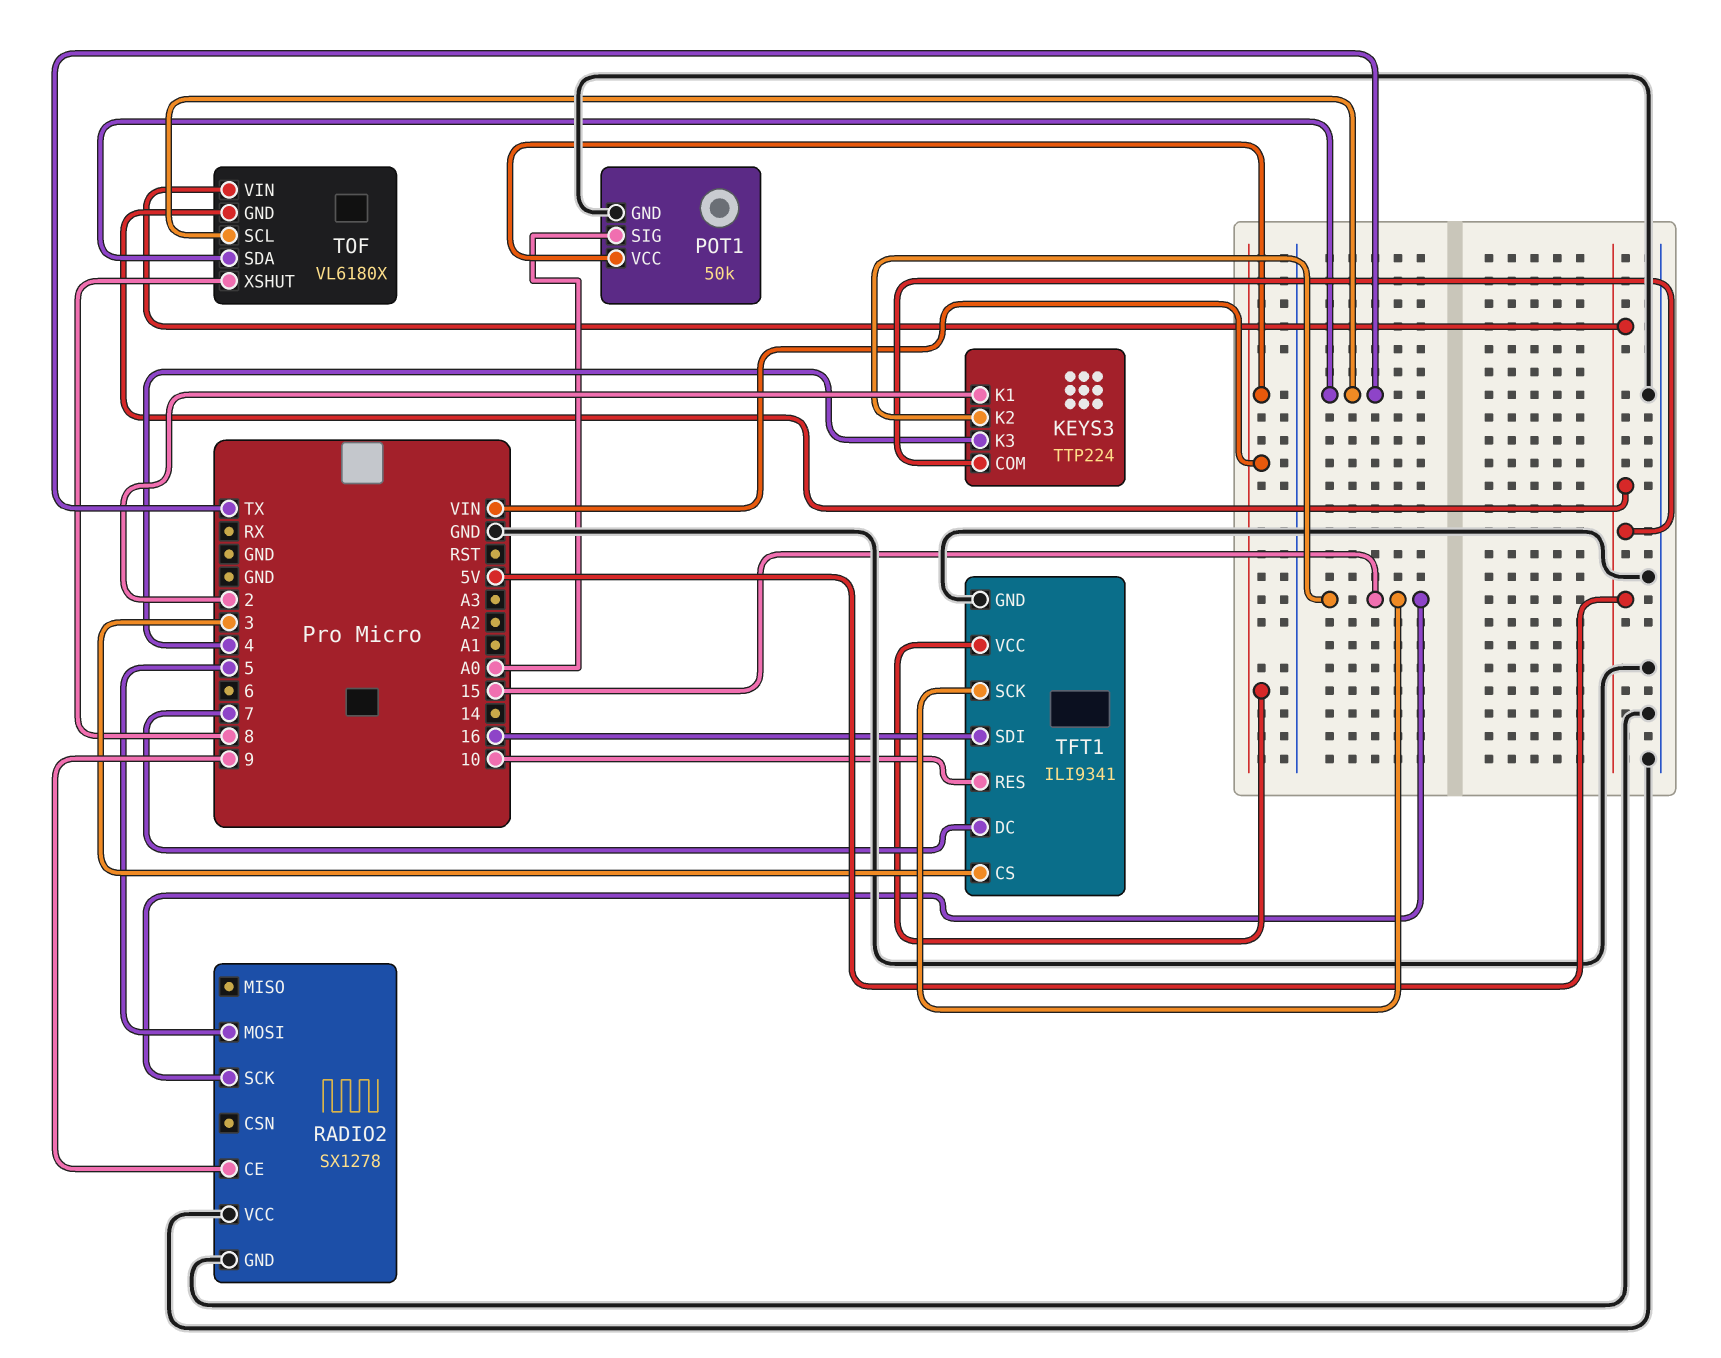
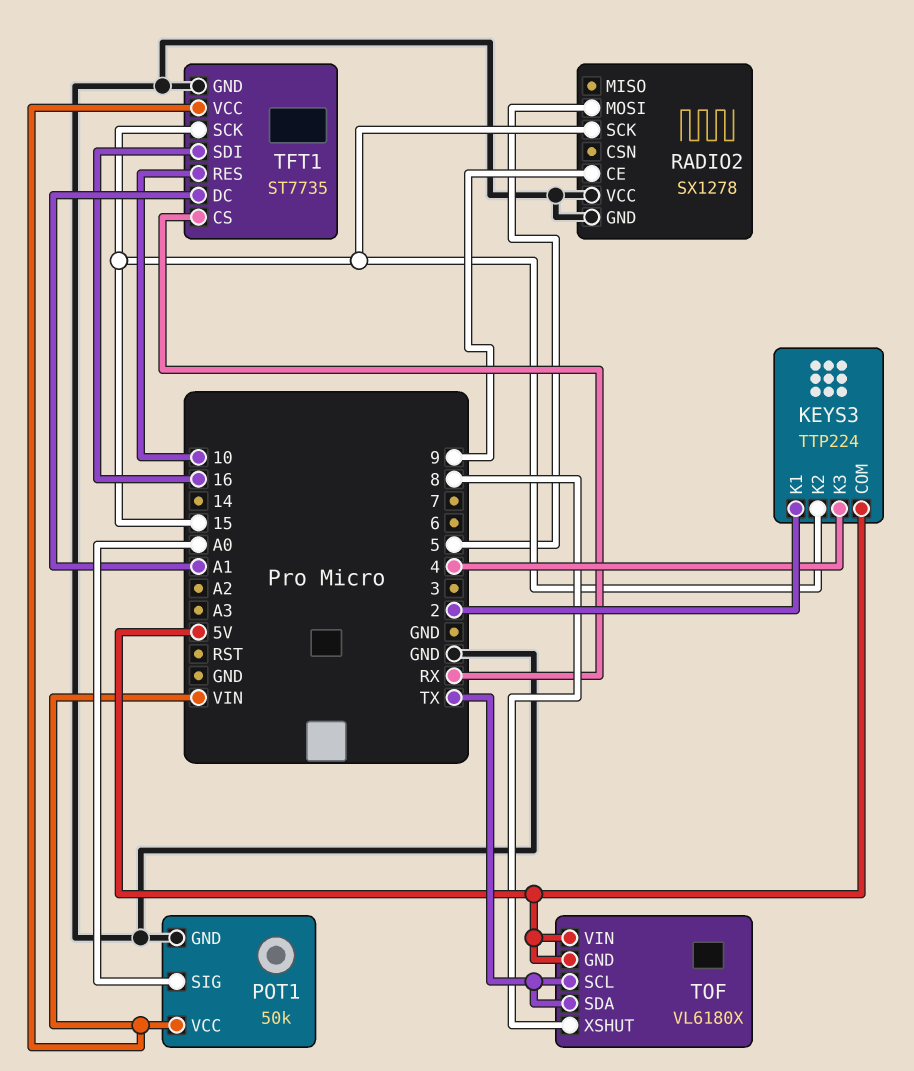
TFT1: ILI9341 -> ST7735
TFT1 pin CS: 3 -> RX
TFT1 pin DC: 7 -> A1

